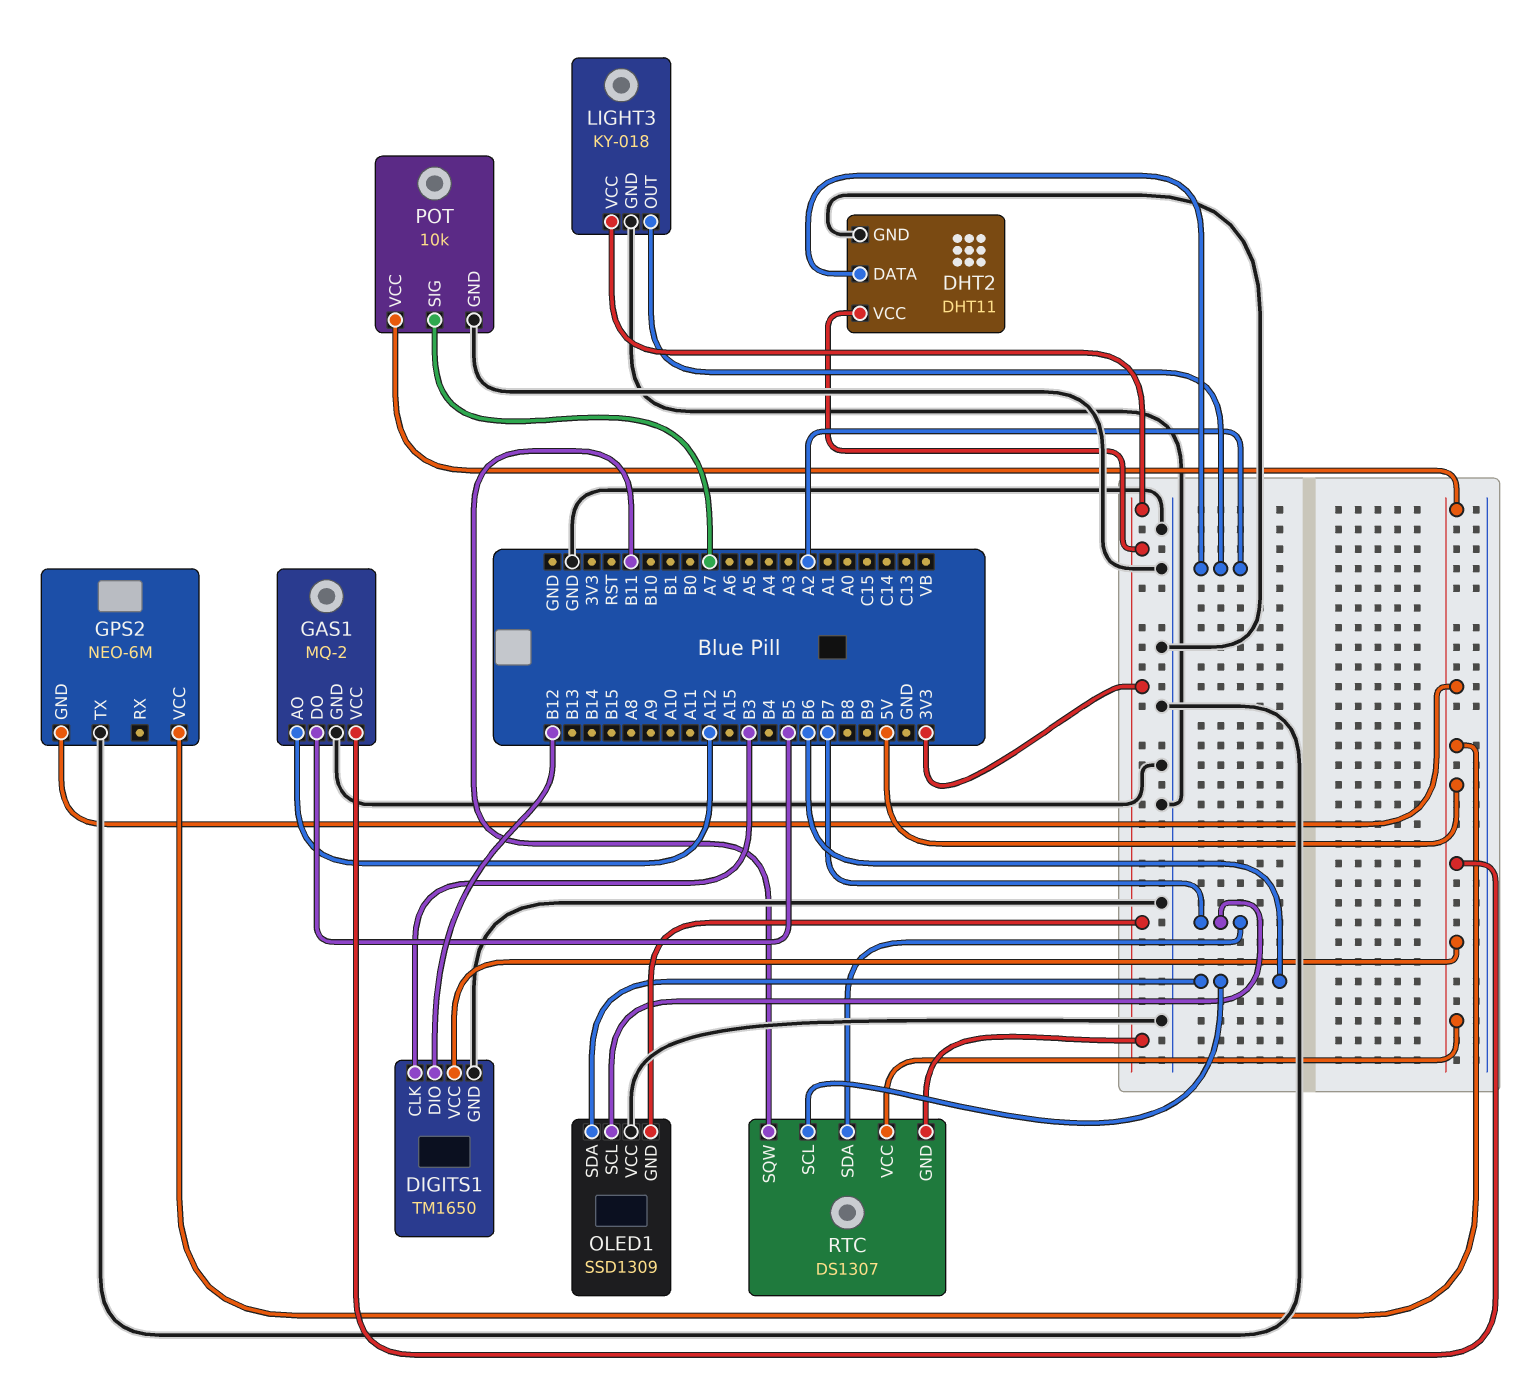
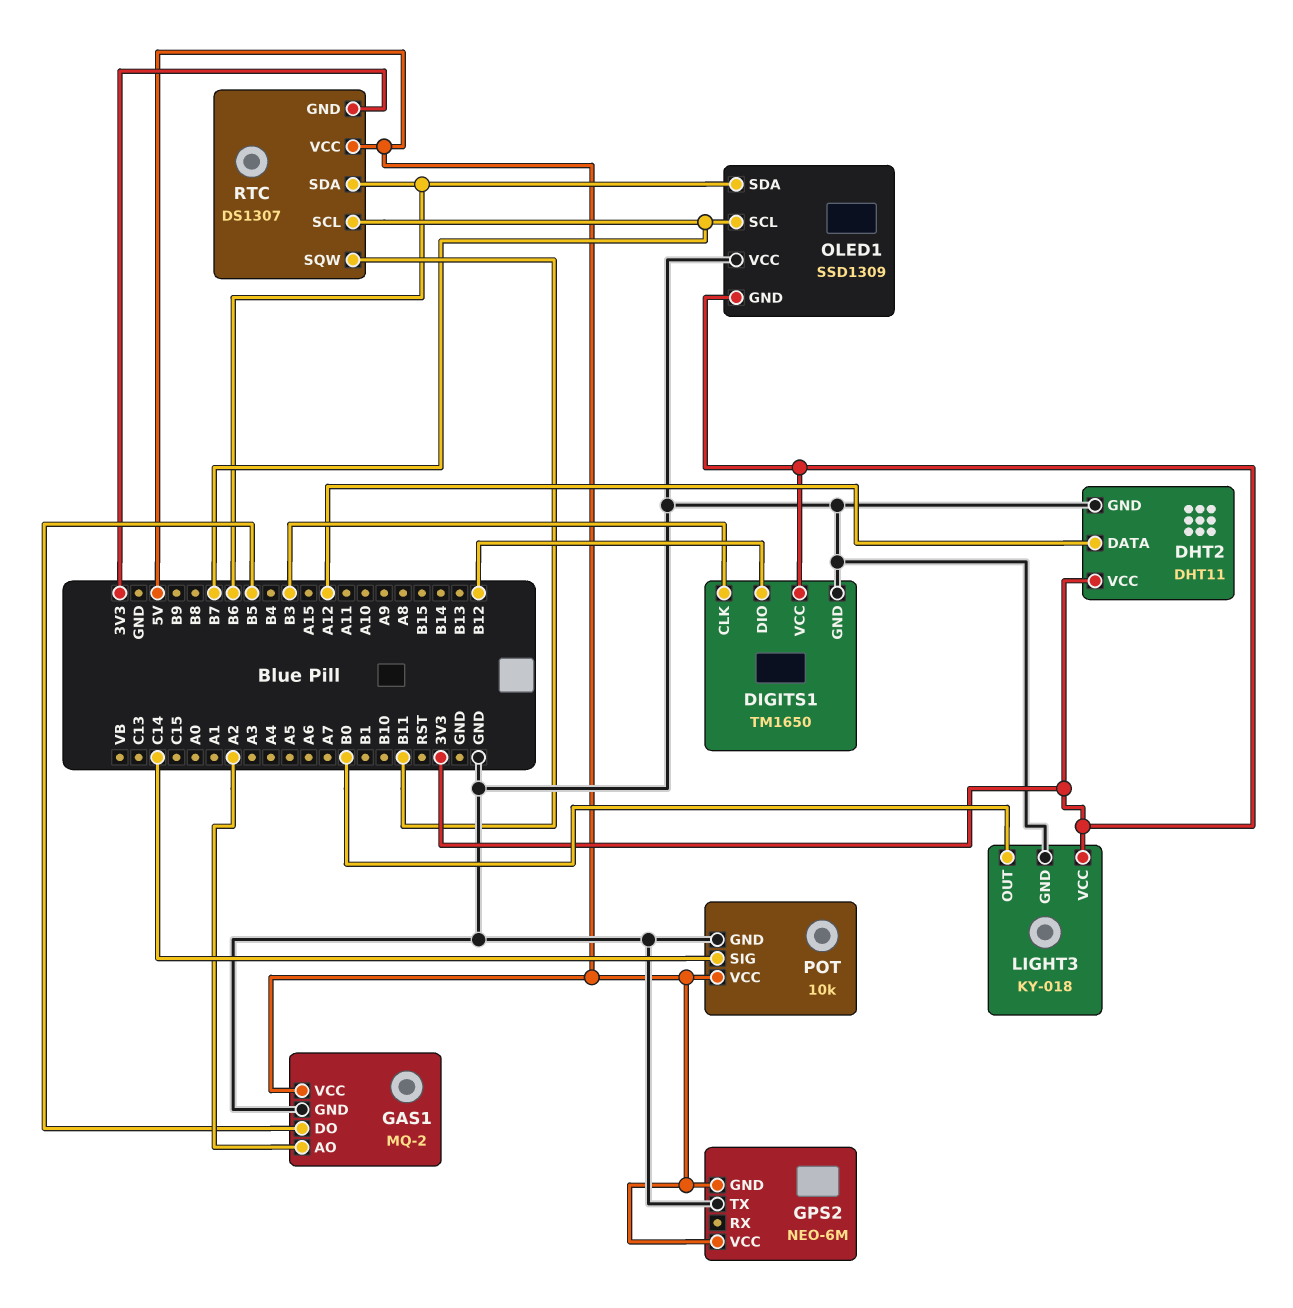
DHT2 pin DATA: A2 -> A12
DIGITS1 pin VCC: 5V -> 3V3
GAS1 pin AO: A12 -> A2
LIGHT3 pin OUT: A2 -> B0
POT pin SIG: A7 -> C14
RTC pin SCL: B6 -> B7
RTC pin SDA: B7 -> B6

